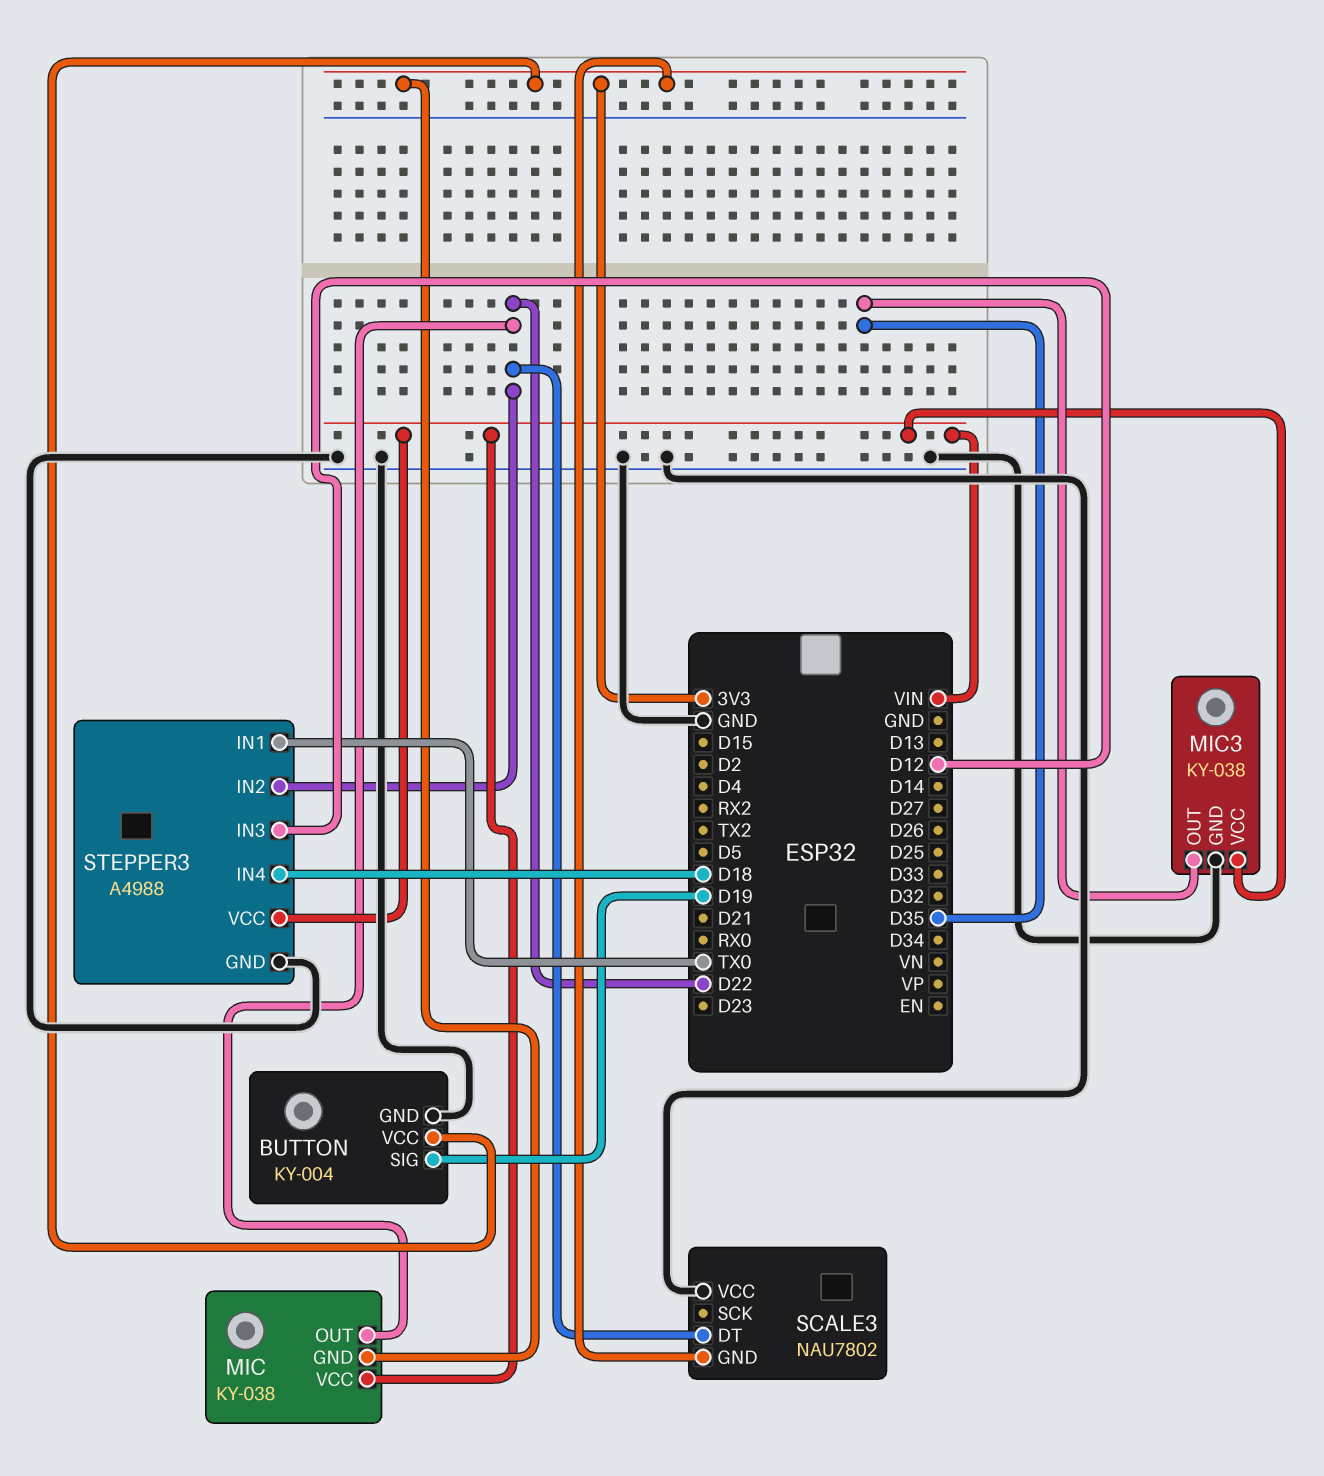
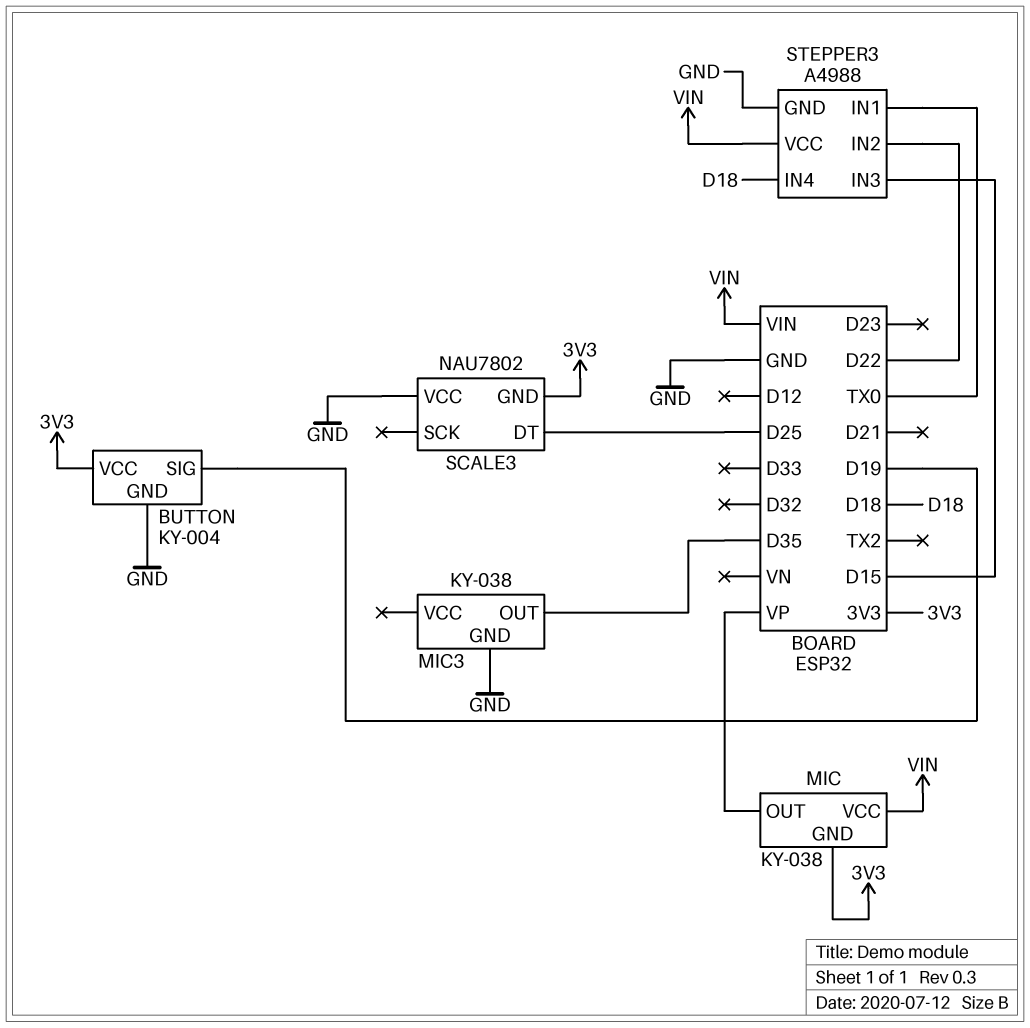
MIC pin OUT: D22 -> VP
MIC3 pin VCC: VIN -> none
SCALE3 pin DT: D22 -> D25
STEPPER3 pin IN3: D12 -> D15

